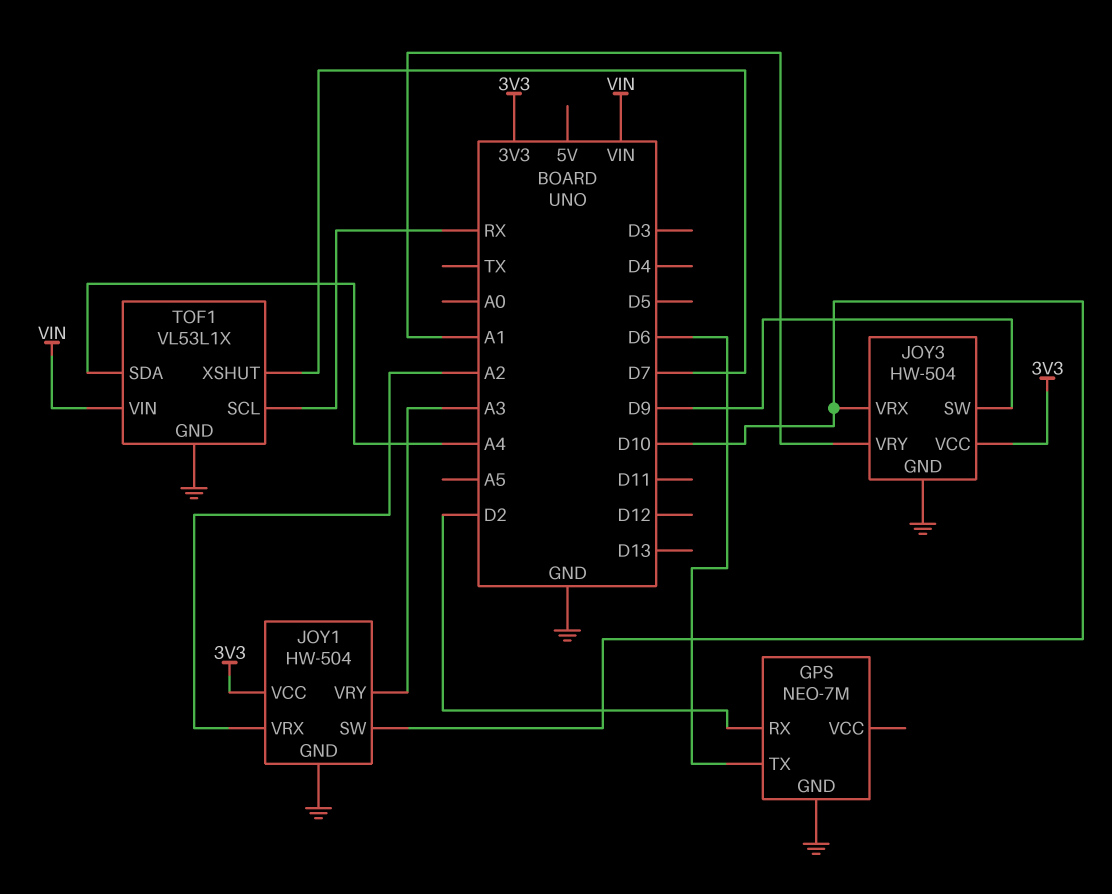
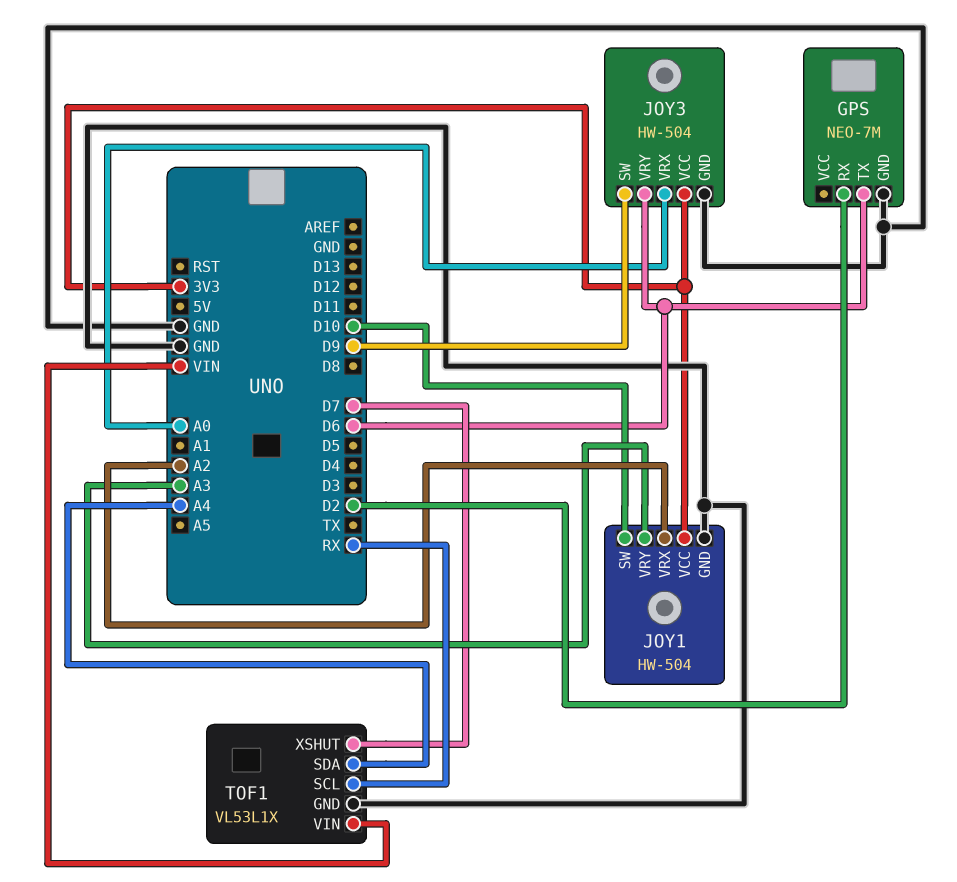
JOY3 pin VRX: D10 -> A0
JOY3 pin VRY: A1 -> D6

